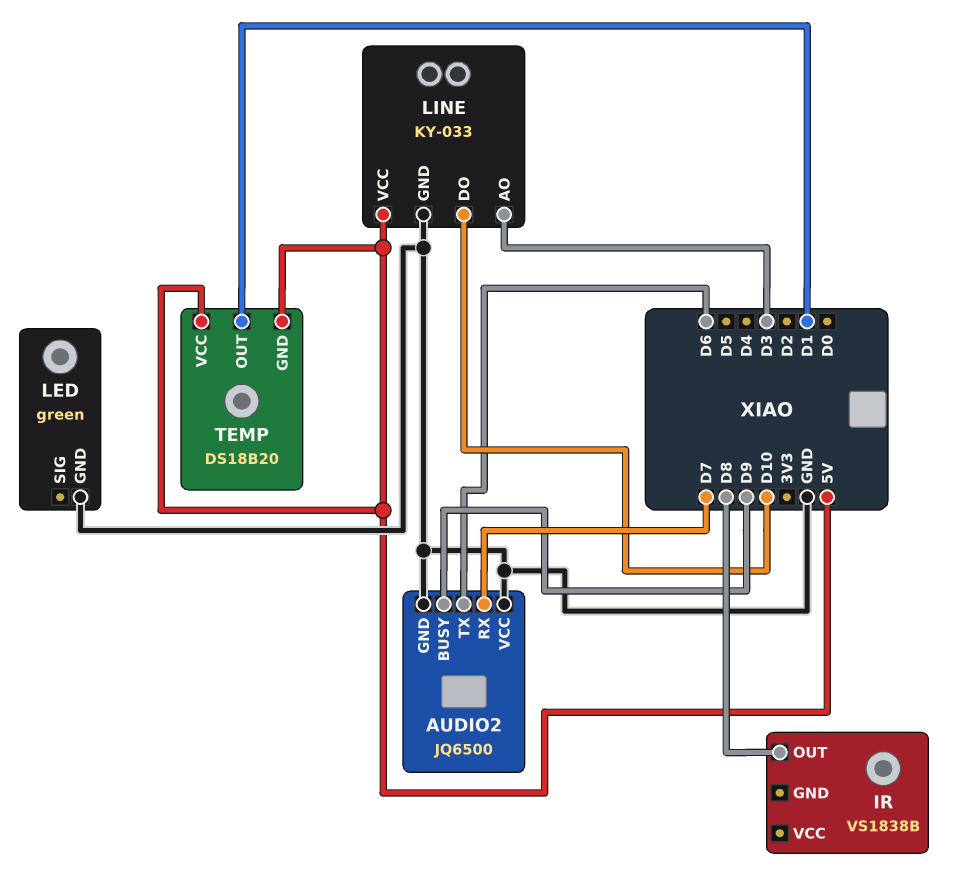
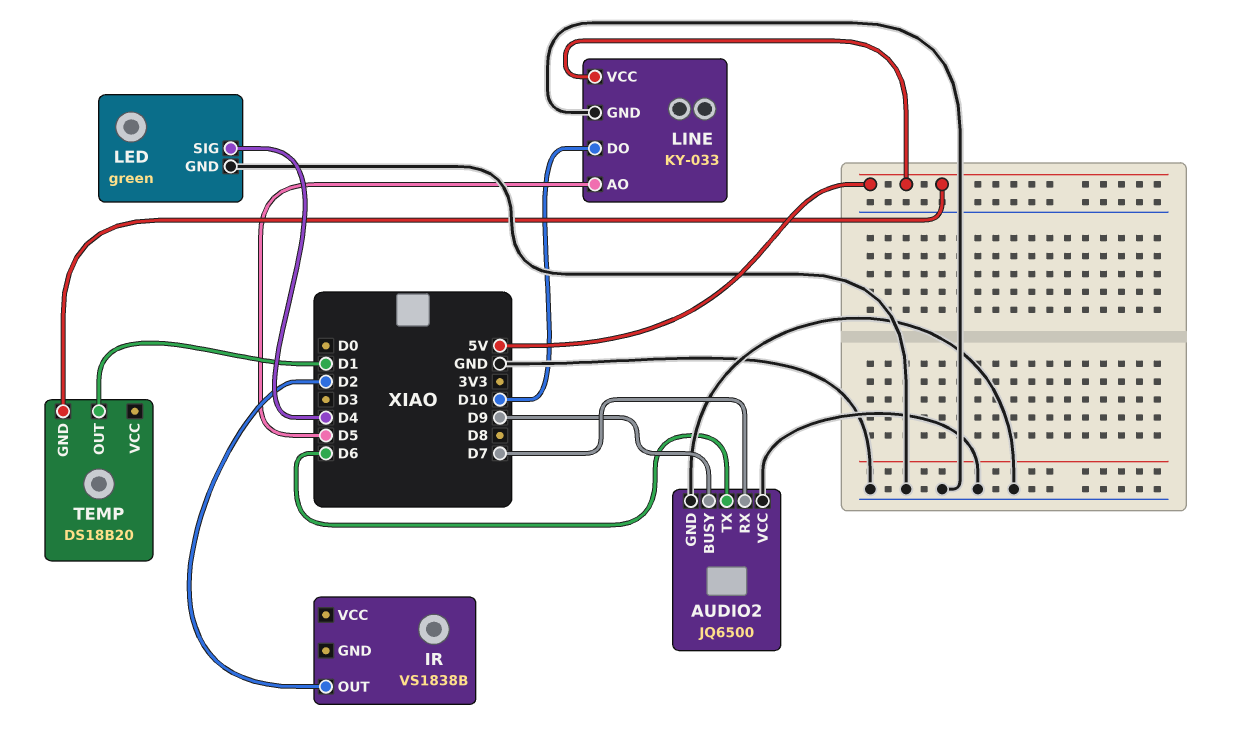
IR pin OUT: D8 -> D2
LED pin SIG: none -> D4
LINE pin AO: D3 -> D5
TEMP pin VCC: 5V -> none

